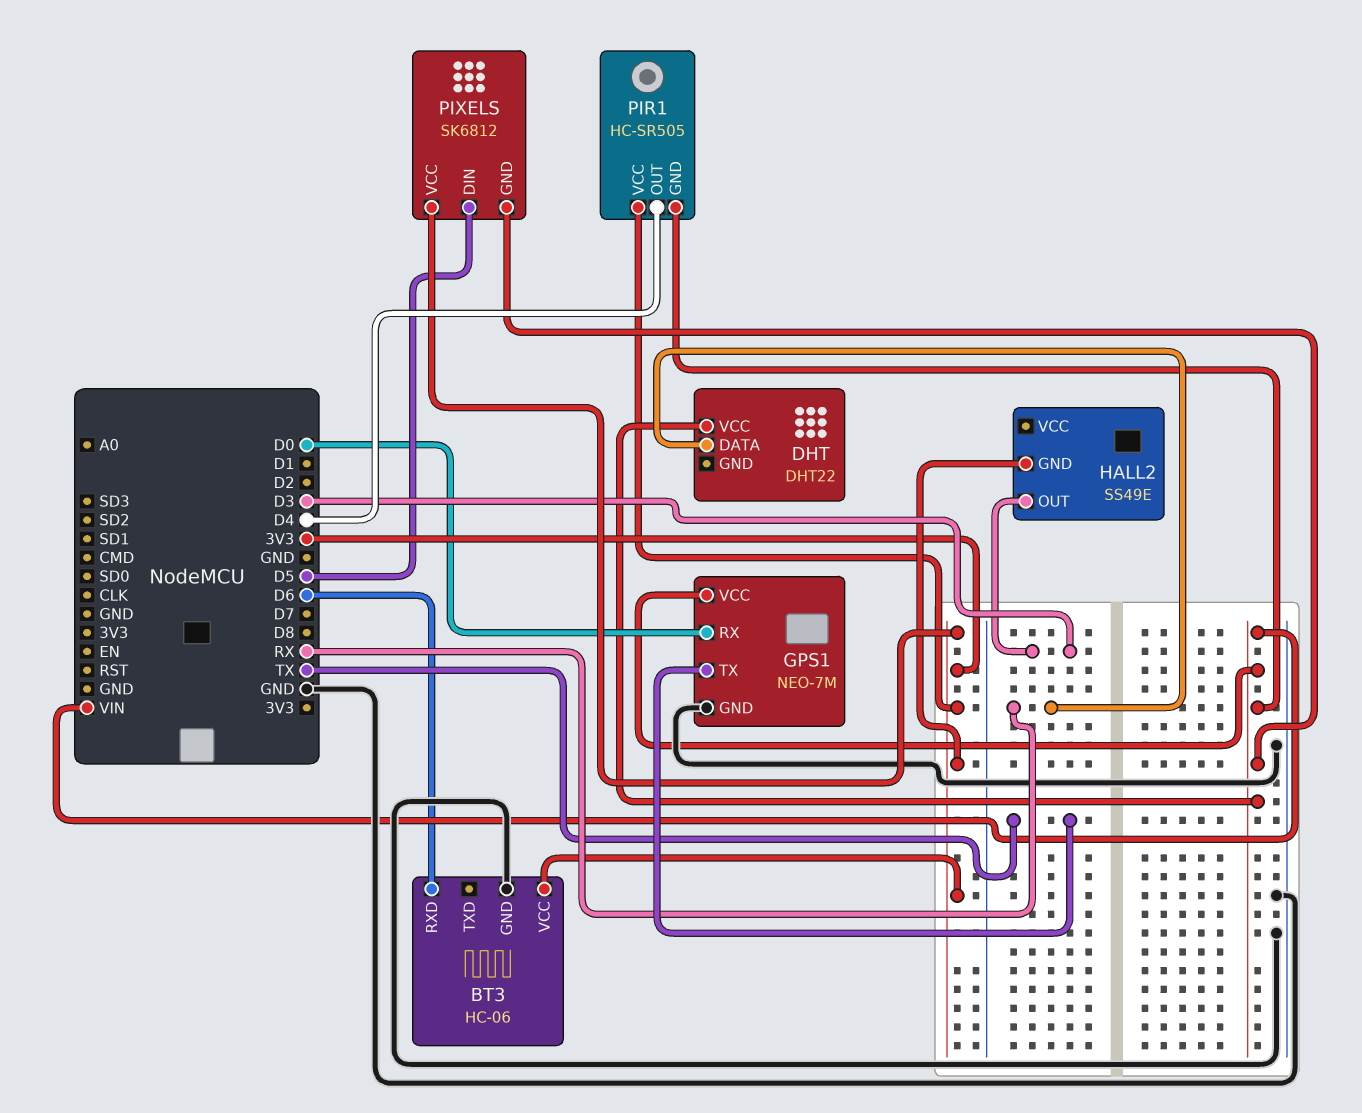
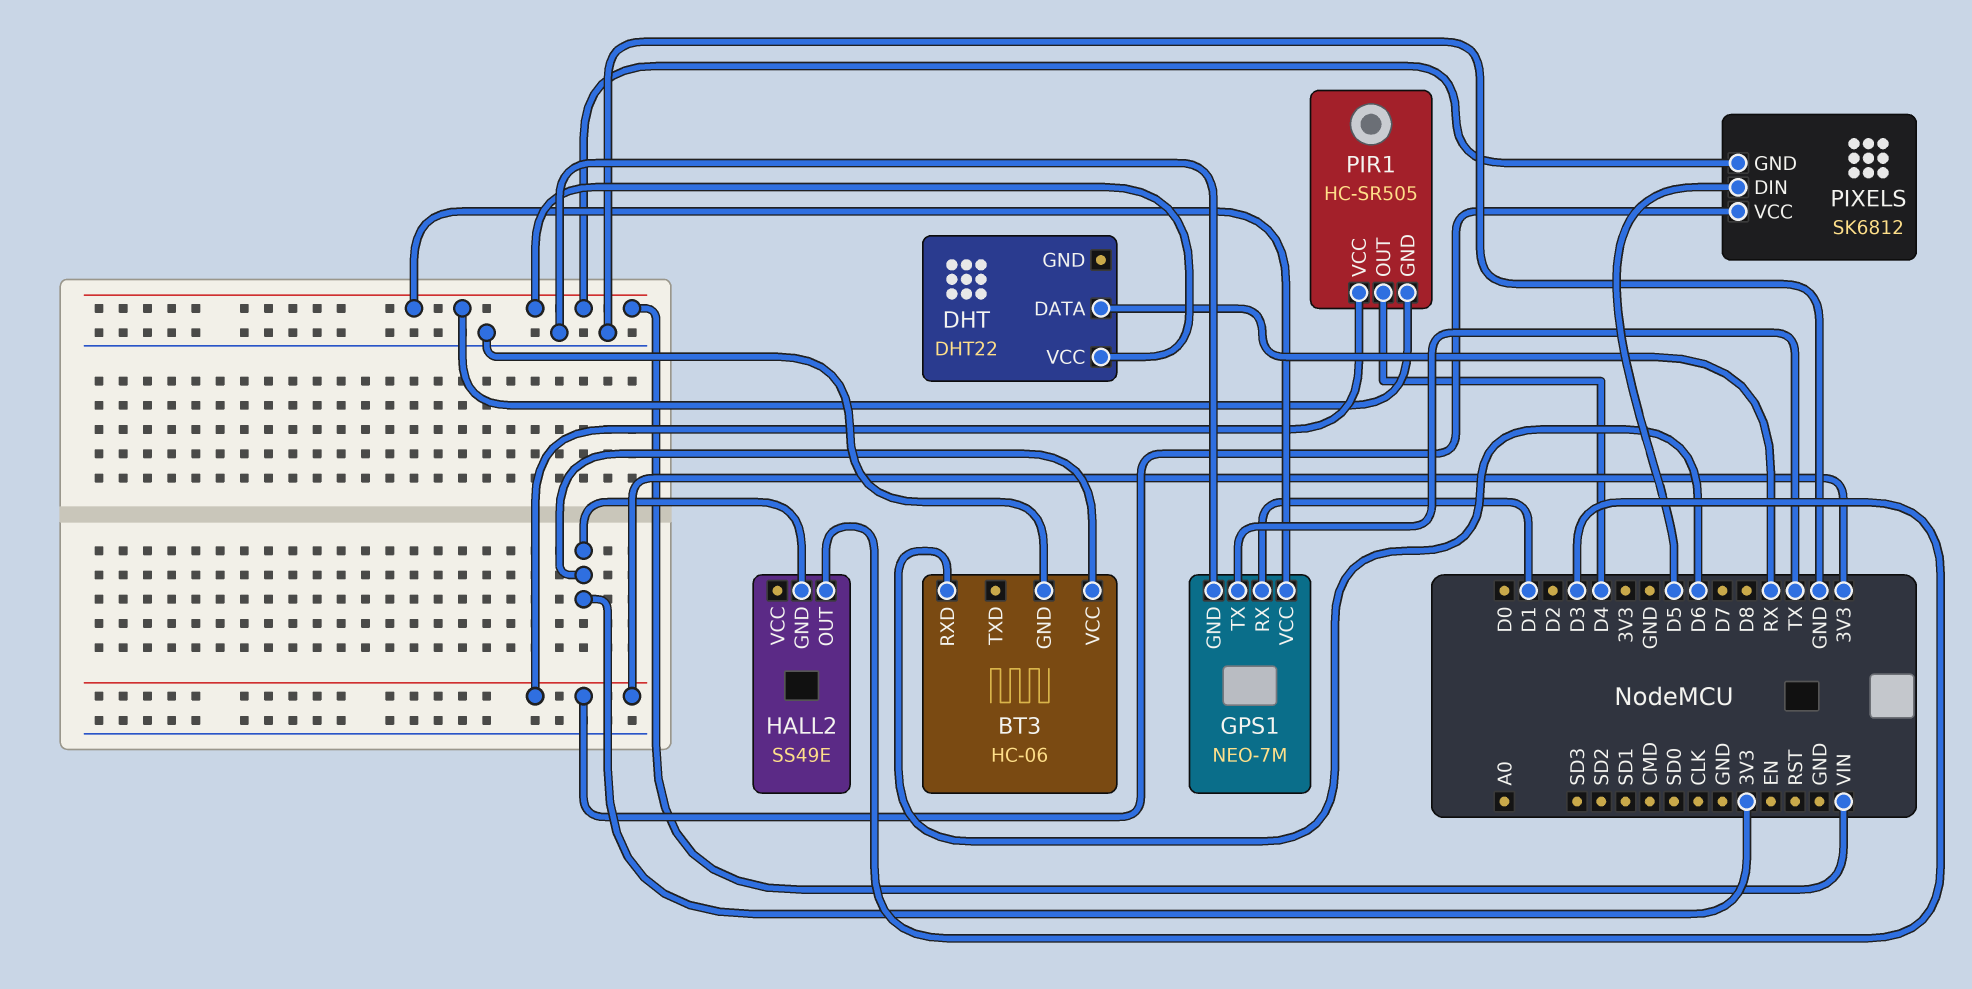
GPS1 pin RX: D0 -> D1

